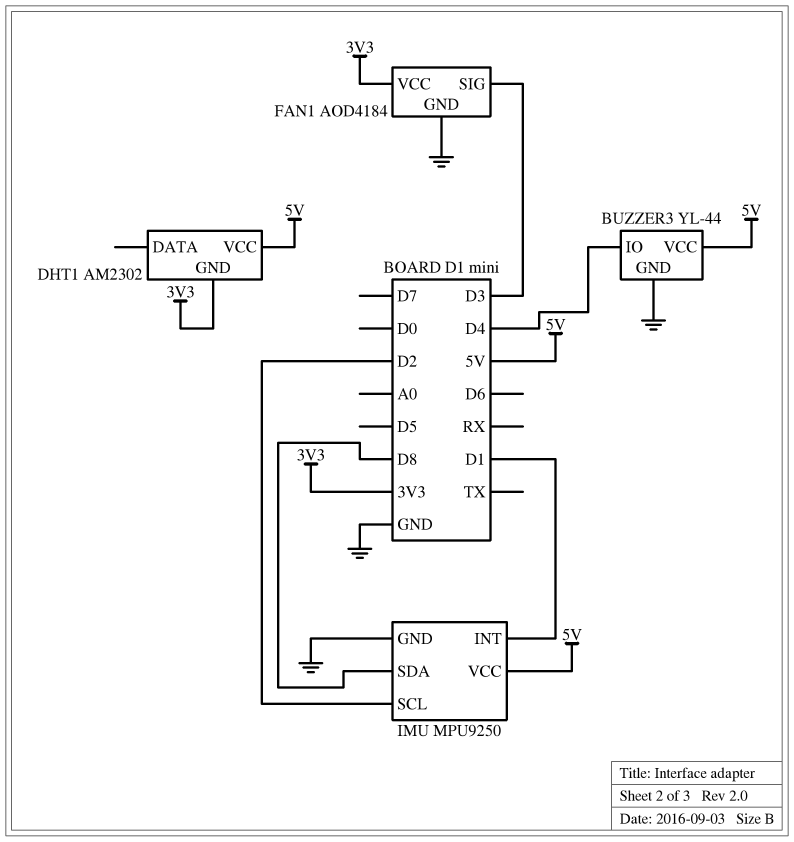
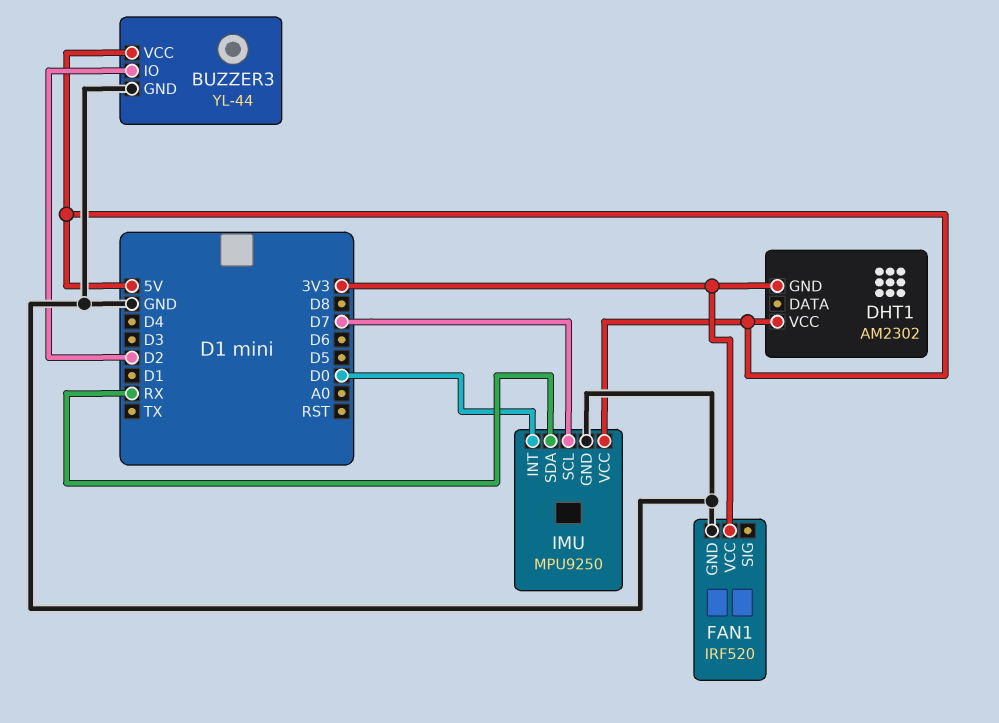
BUZZER3 pin IO: D4 -> D2
FAN1: AOD4184 -> IRF520
FAN1 pin SIG: D3 -> none
IMU pin INT: D1 -> D0
IMU pin SCL: D2 -> D7
IMU pin SDA: D8 -> RX

